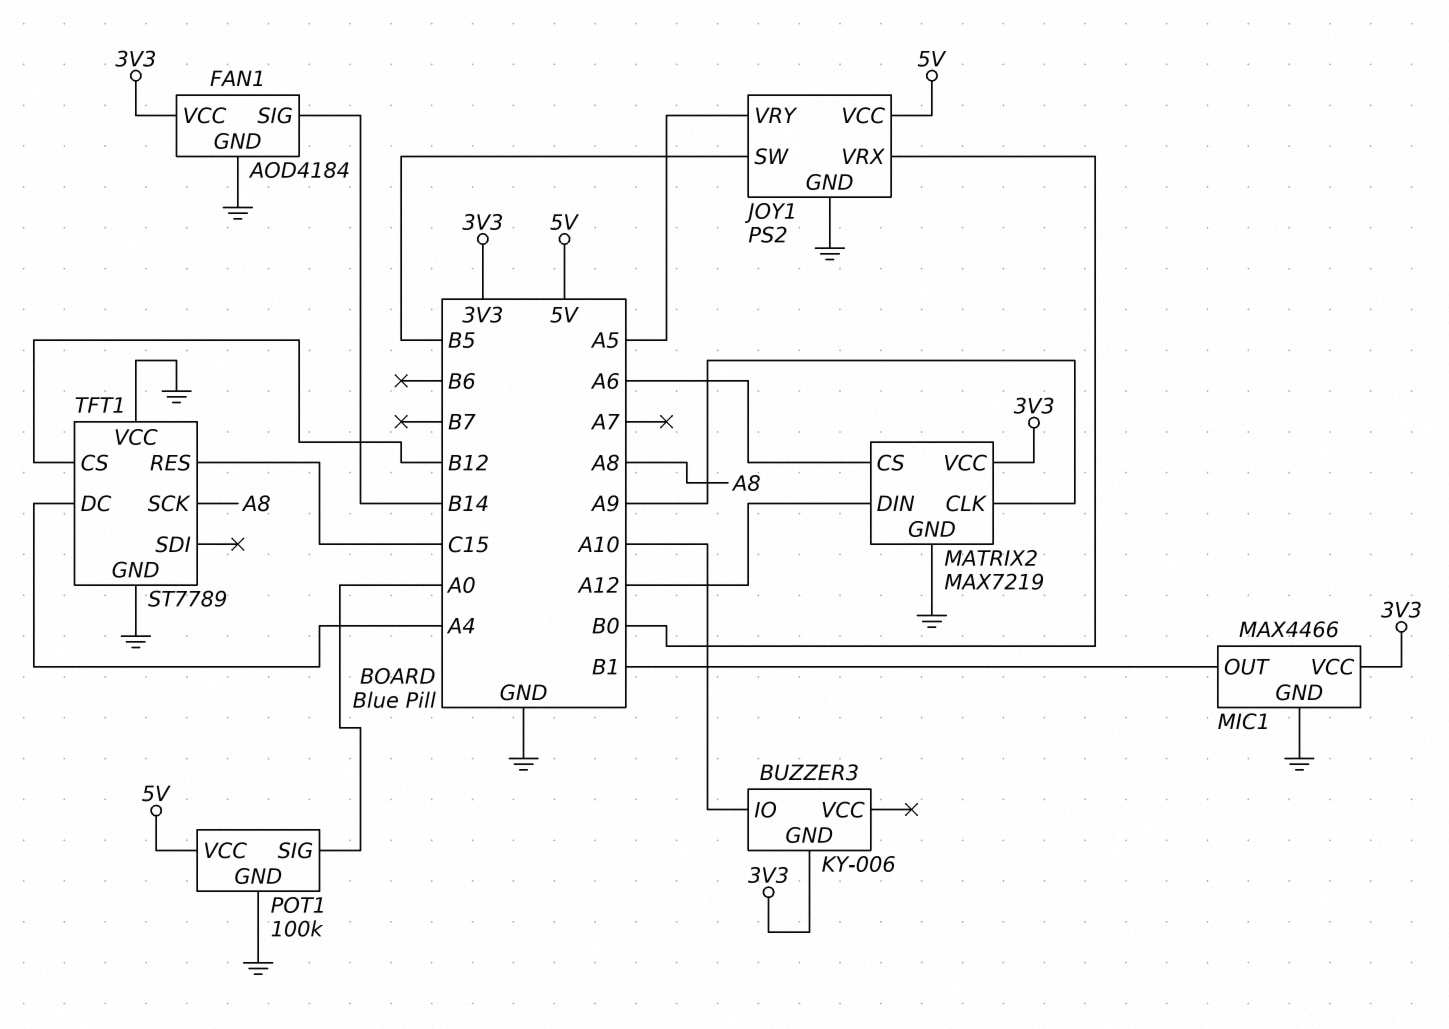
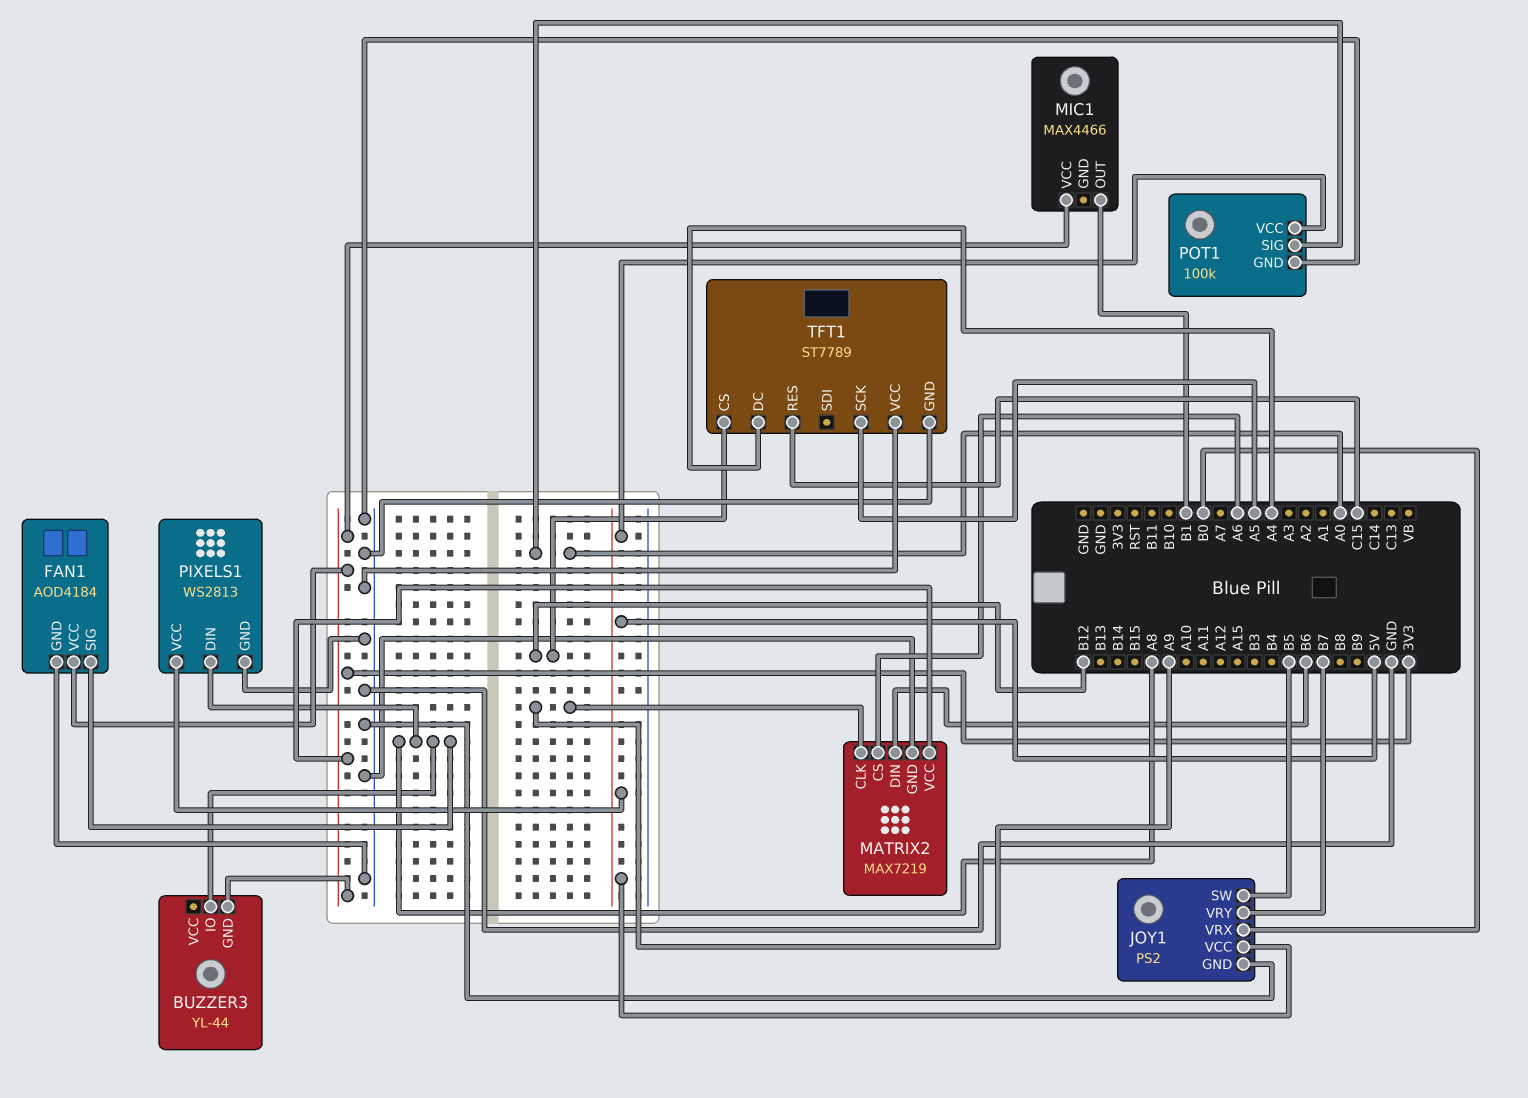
BUZZER3: KY-006 -> YL-44
BUZZER3 pin IO: A10 -> A8
FAN1 pin SIG: B14 -> A8
JOY1 pin VRY: A5 -> B7
MATRIX2 pin DIN: A12 -> B6
MIC1 pin GND: GND -> none
PIXELS1: none -> WS2813
PIXELS1 pin DIN: none -> A8
PIXELS1 pin GND: none -> GND
PIXELS1 pin VCC: none -> 5V
TFT1 pin SCK: A8 -> A5

